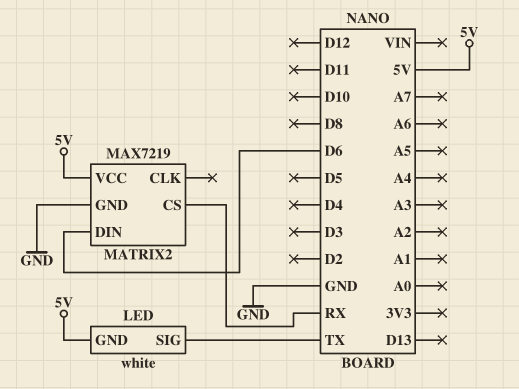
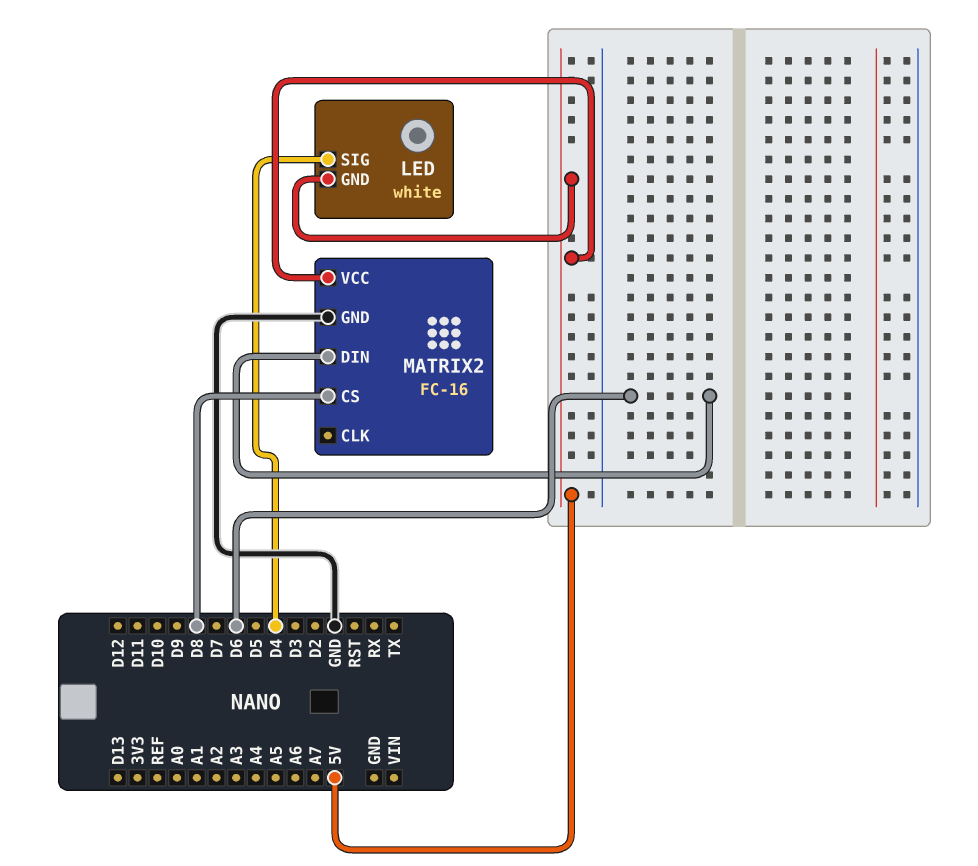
LED pin SIG: TX -> D4
MATRIX2: MAX7219 -> FC-16
MATRIX2 pin CS: RX -> D8

